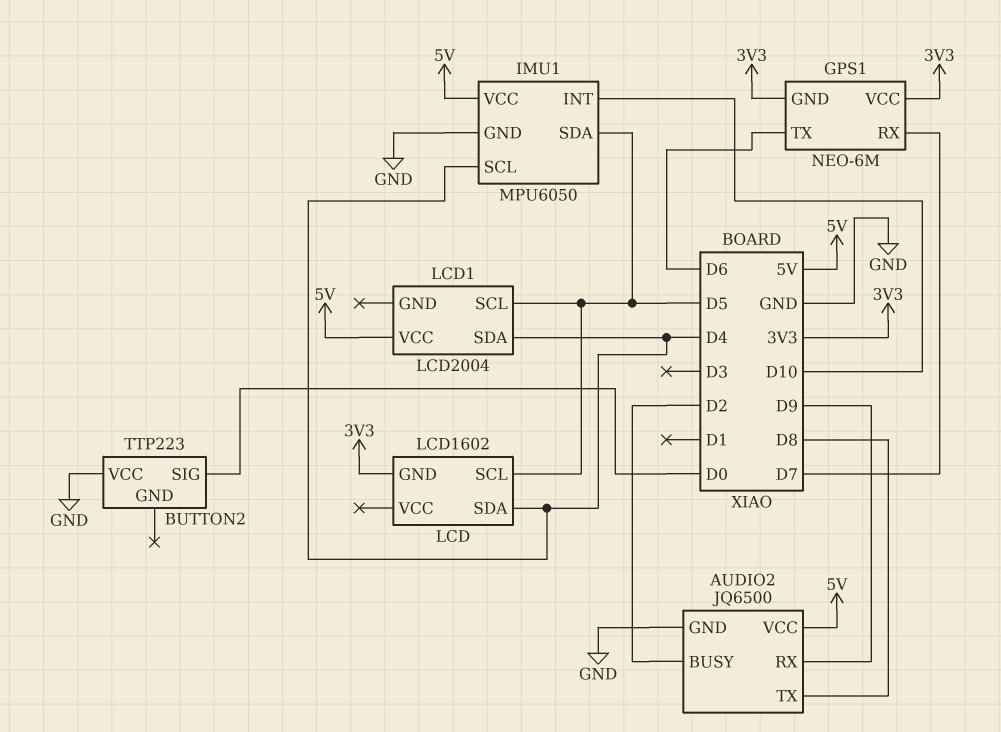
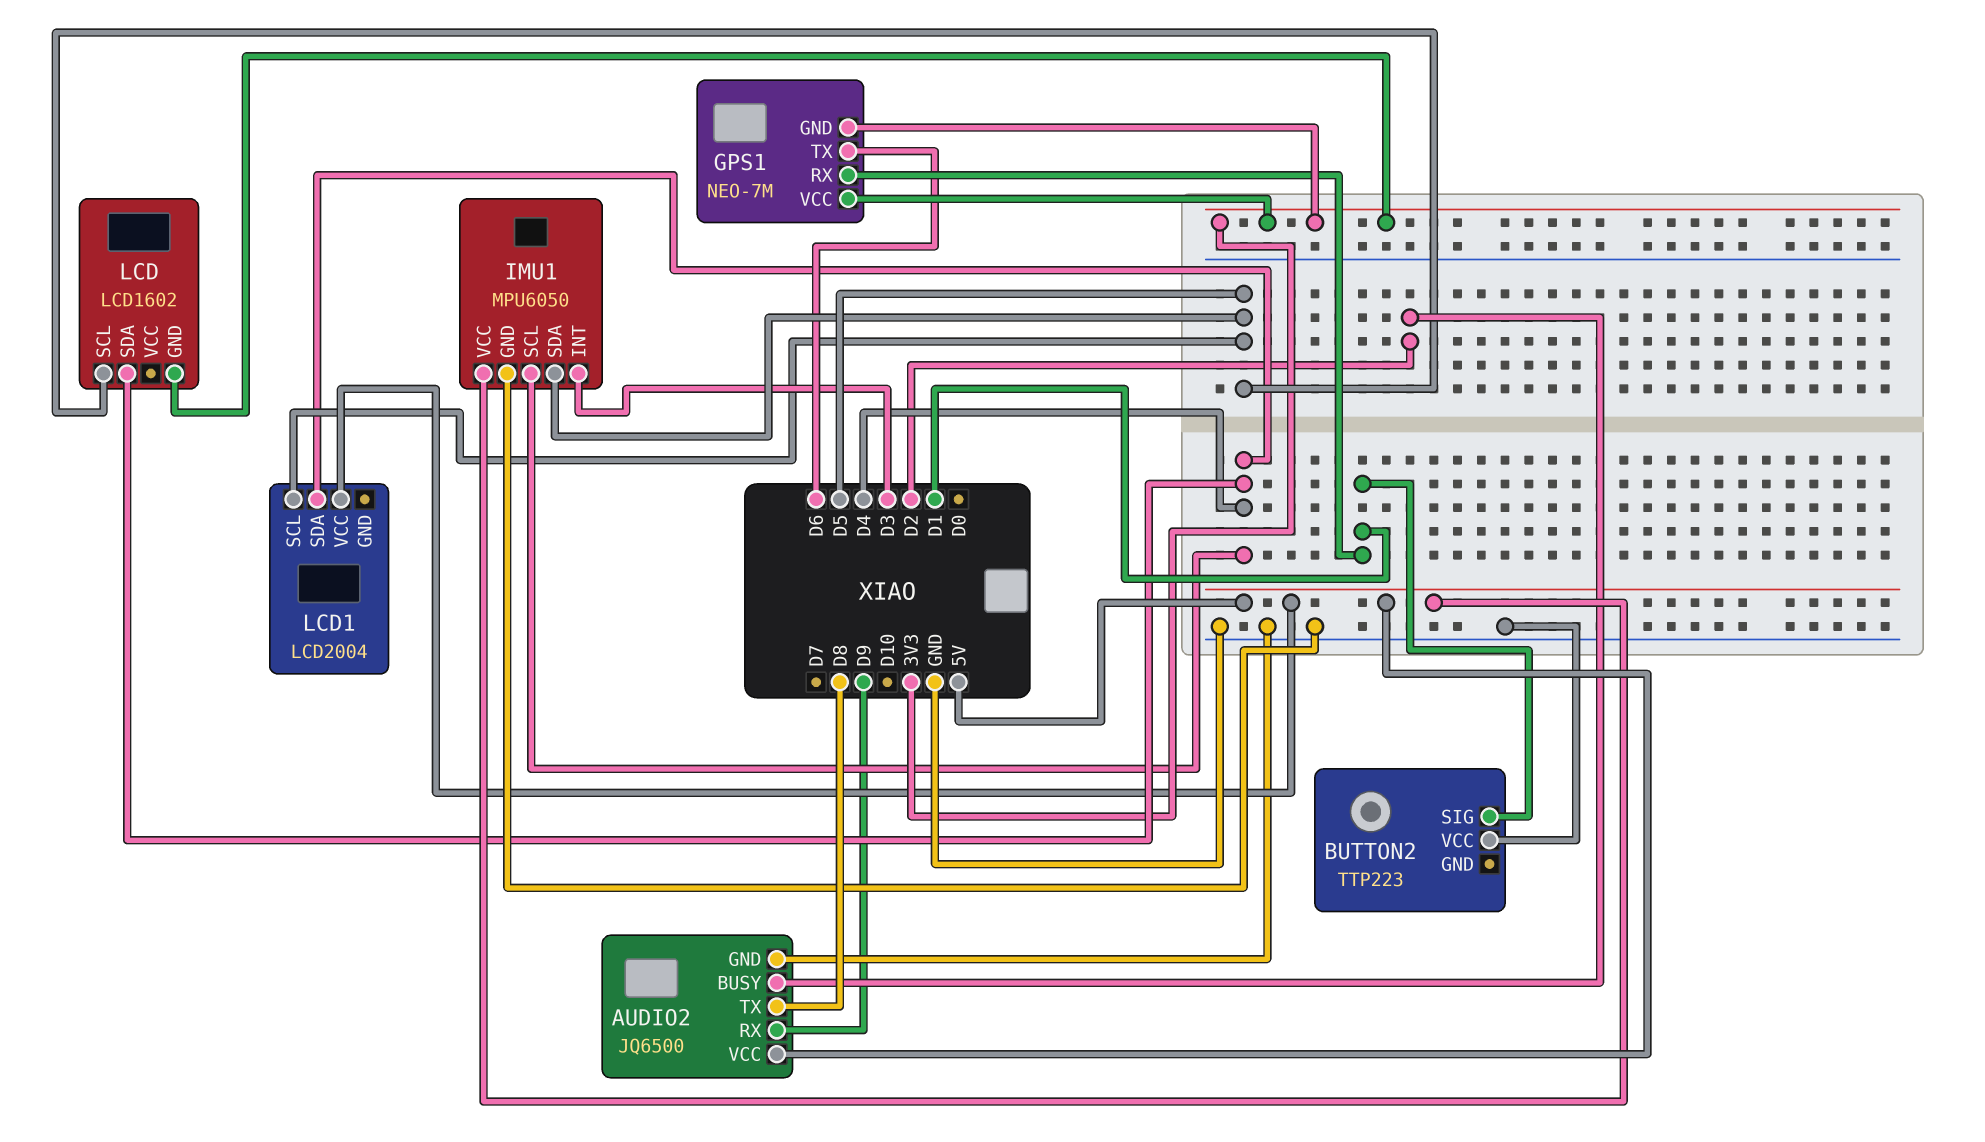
BUTTON2 pin SIG: D0 -> D1
GPS1: NEO-6M -> NEO-7M
GPS1 pin RX: D7 -> D1
IMU1 pin INT: D10 -> D3

